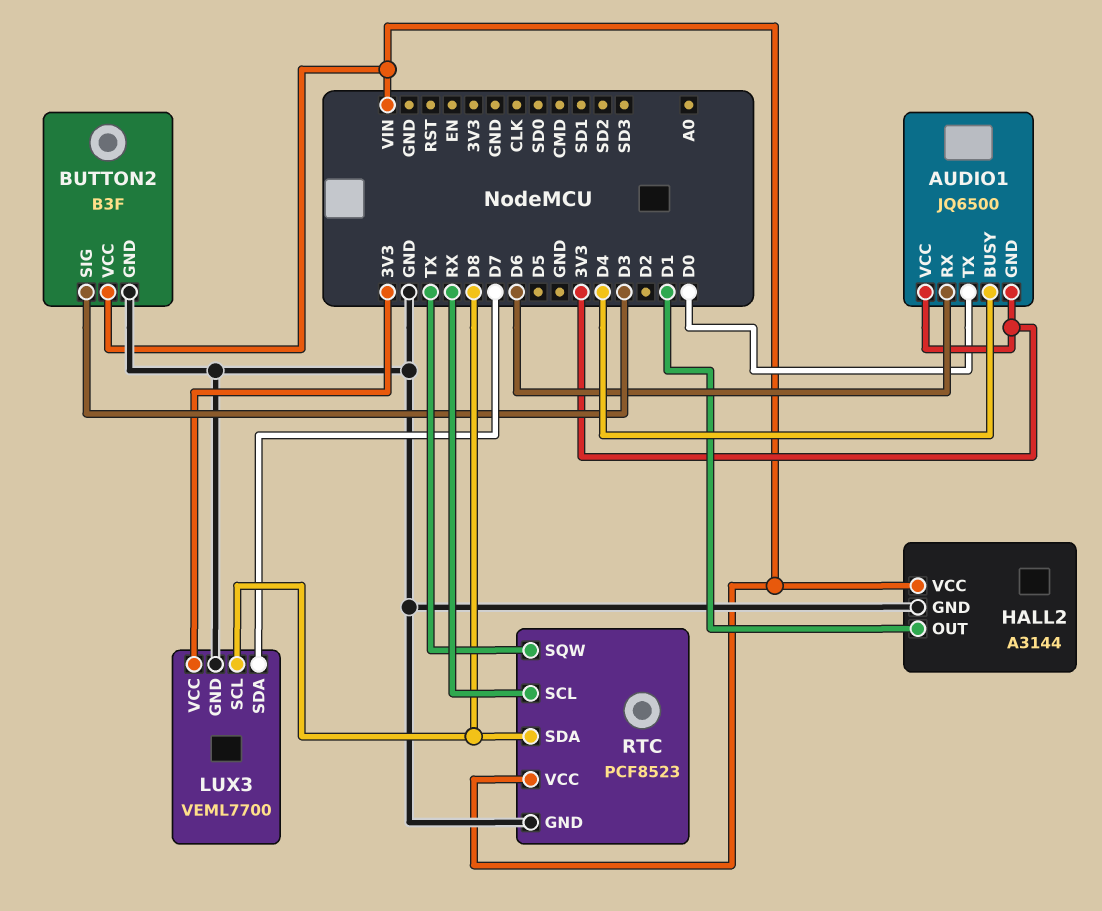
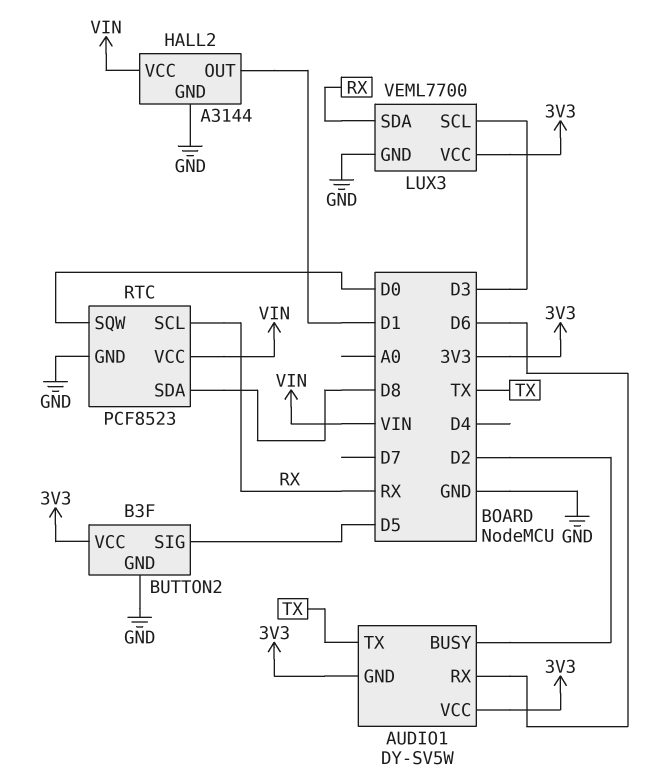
AUDIO1: JQ6500 -> DY-SV5W
AUDIO1 pin BUSY: D4 -> D2
AUDIO1 pin TX: D0 -> TX
BUTTON2 pin SIG: D3 -> D5
BUTTON2 pin VCC: VIN -> 3V3
LUX3 pin SCL: D8 -> D3
LUX3 pin SDA: D7 -> RX
RTC pin SQW: TX -> D0

